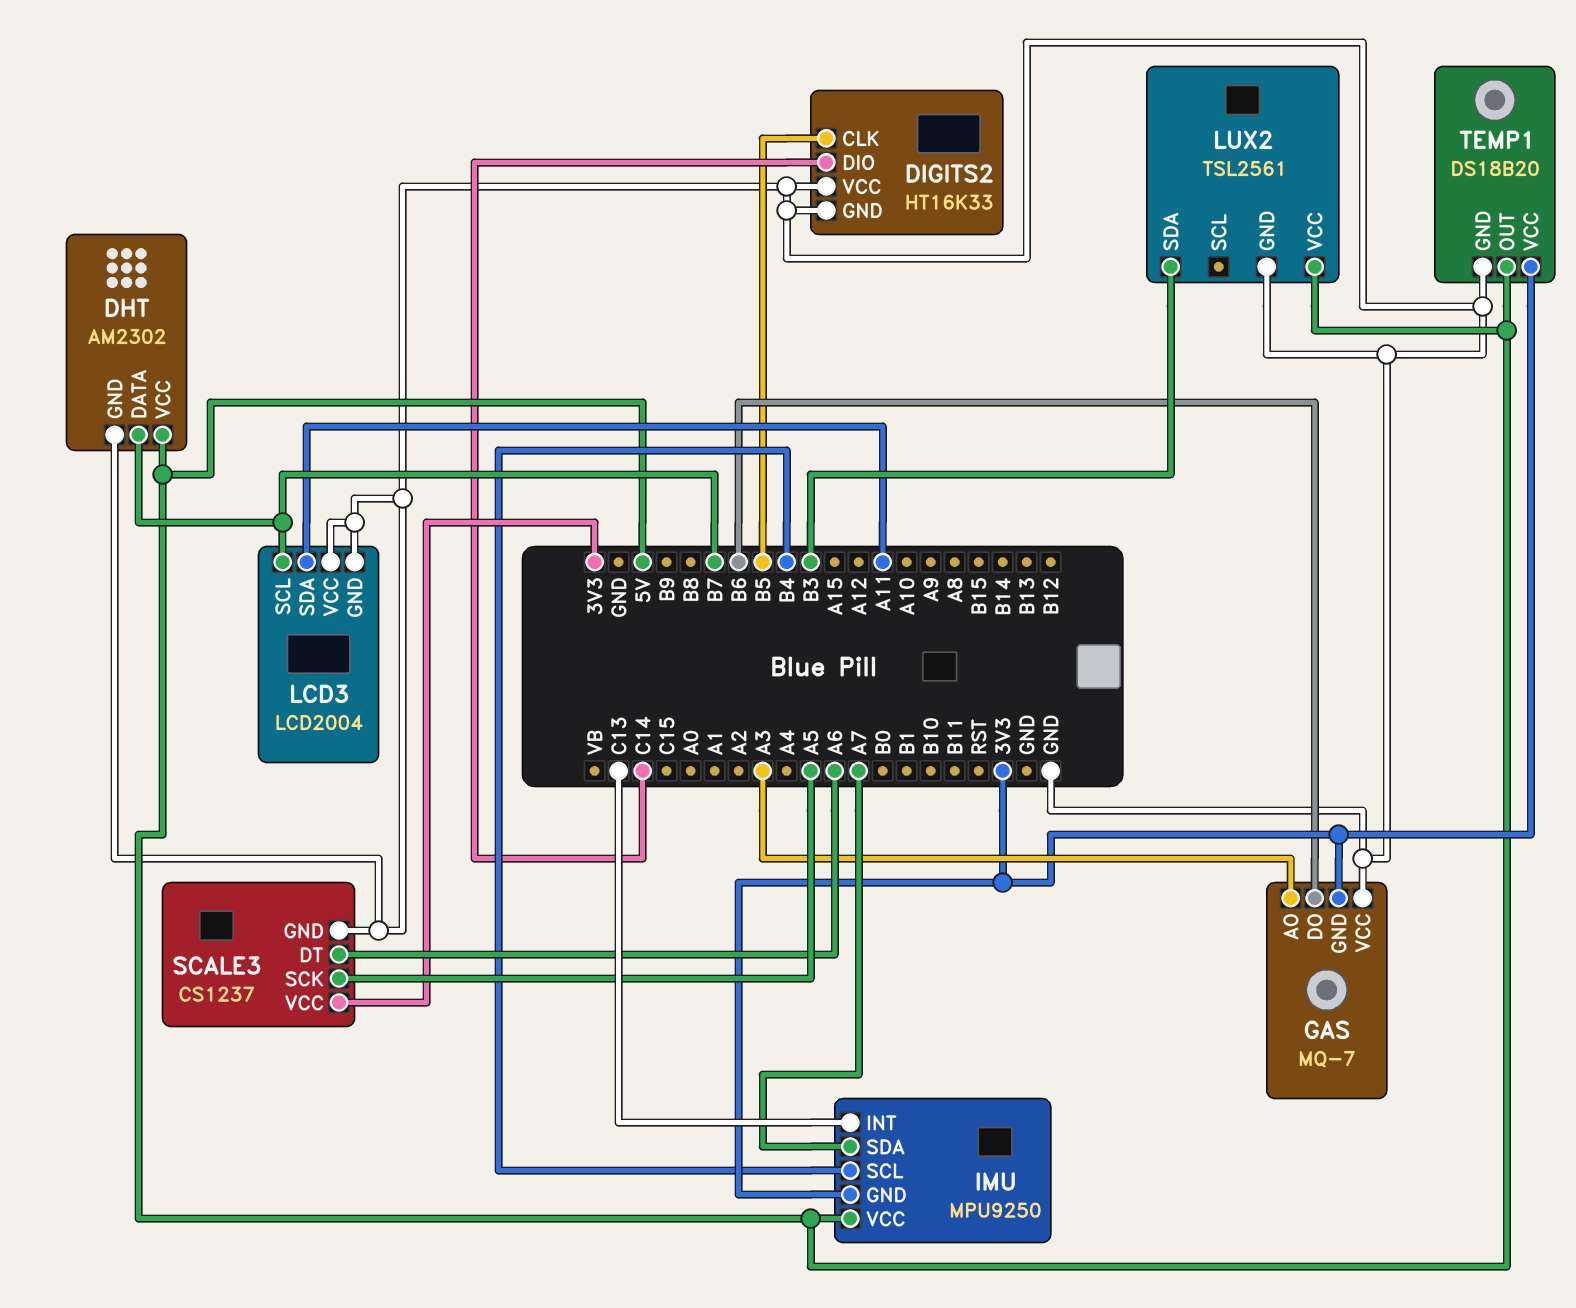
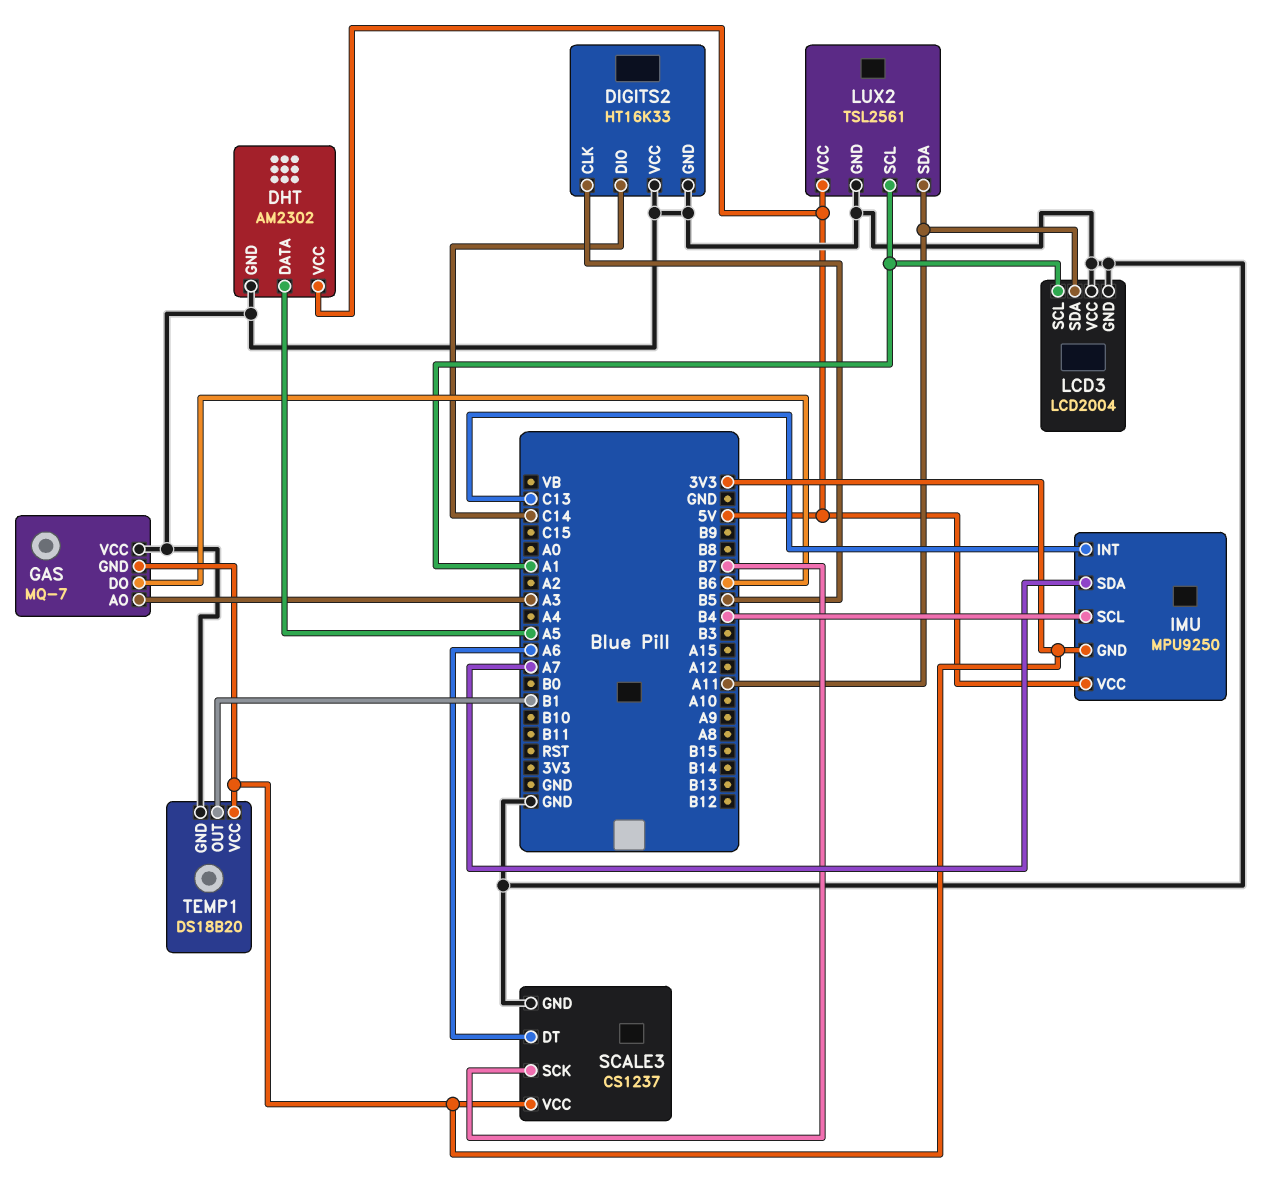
DHT pin DATA: B7 -> A5
LCD3 pin SCL: B7 -> A1
LUX2 pin SCL: none -> A1
LUX2 pin SDA: B3 -> A11
SCALE3 pin SCK: A5 -> B7
TEMP1 pin OUT: 5V -> B1

